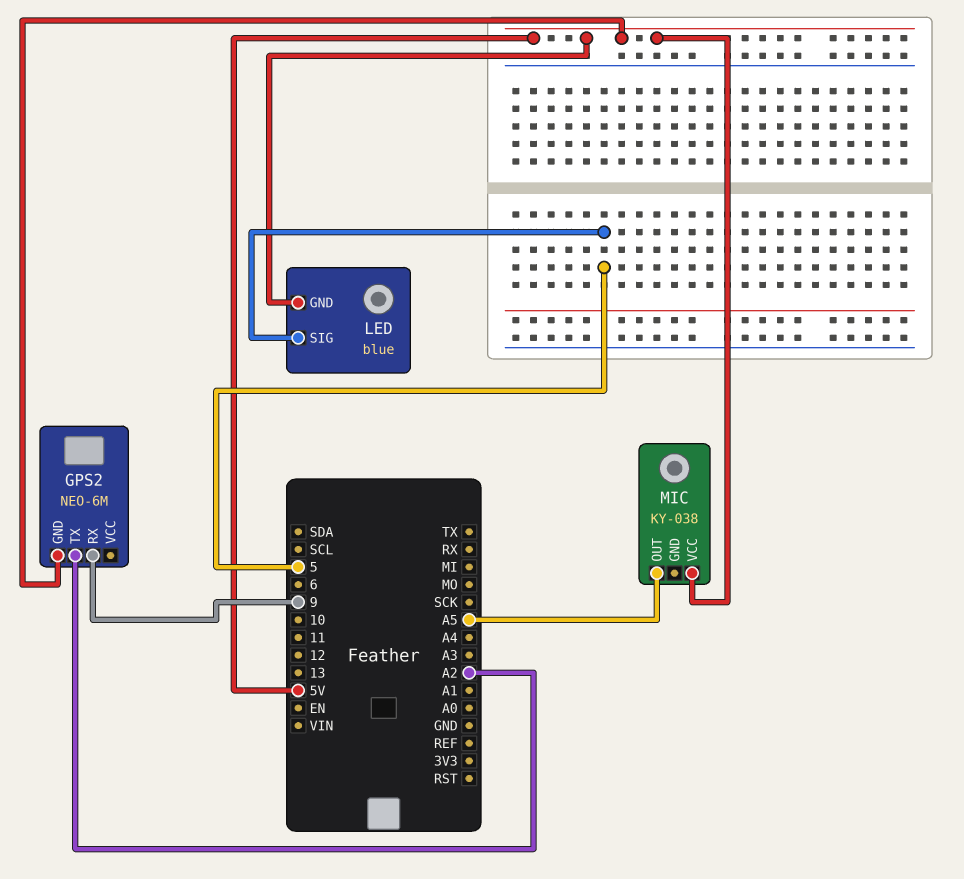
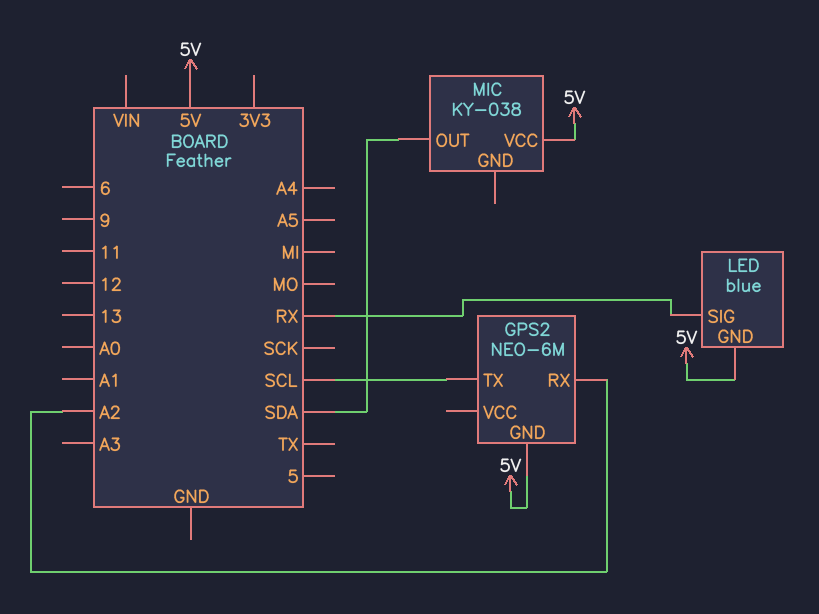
GPS2 pin RX: 9 -> A2
GPS2 pin TX: A2 -> SCL
LED pin SIG: 5 -> RX
MIC pin OUT: A5 -> SDA

